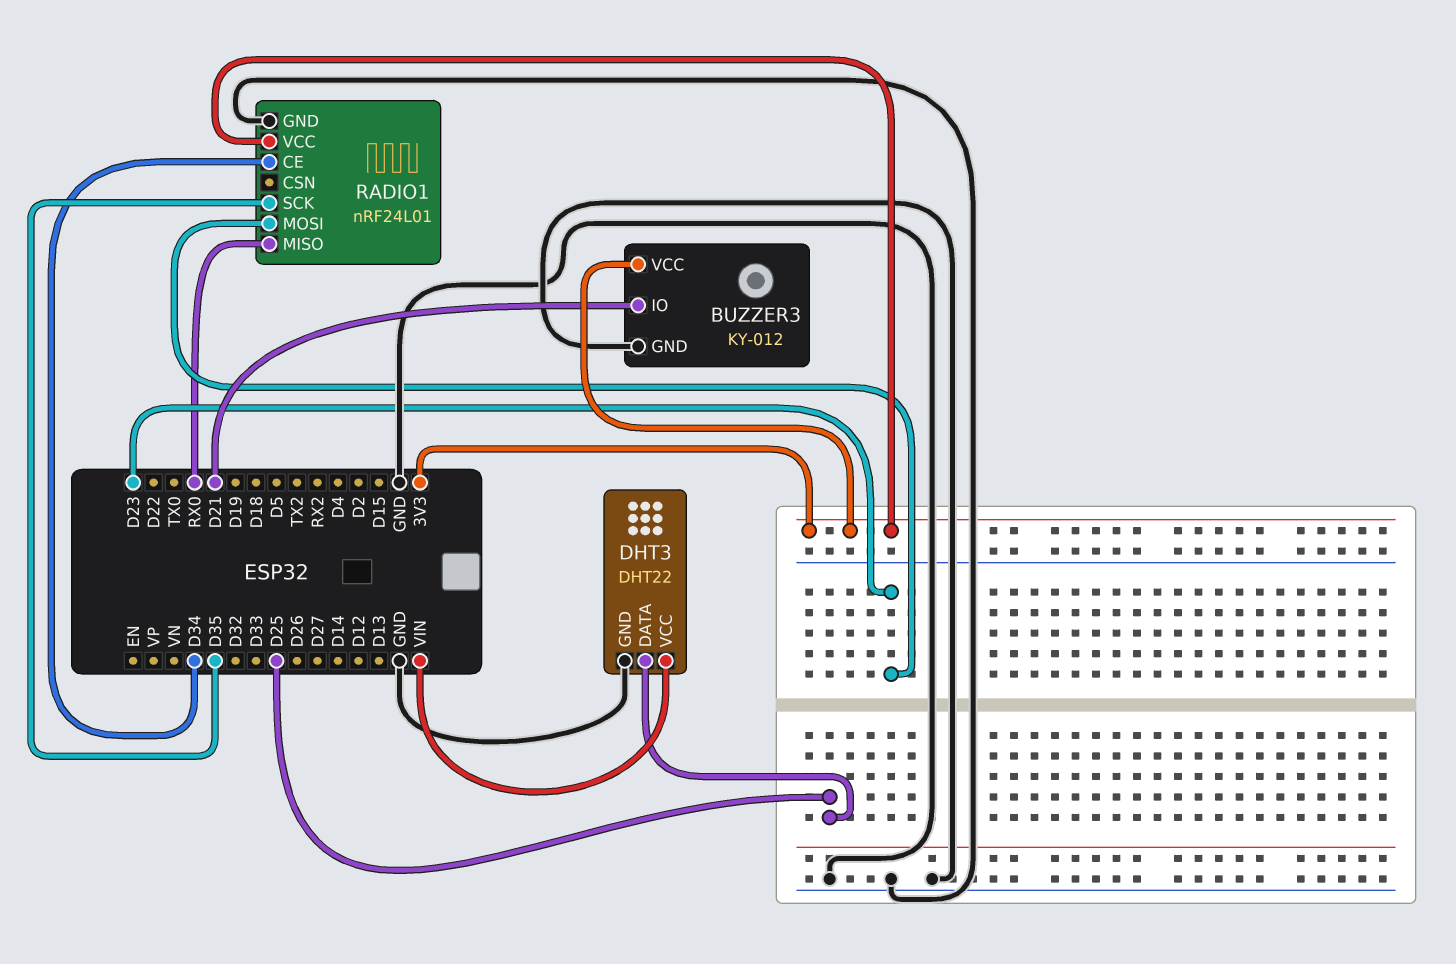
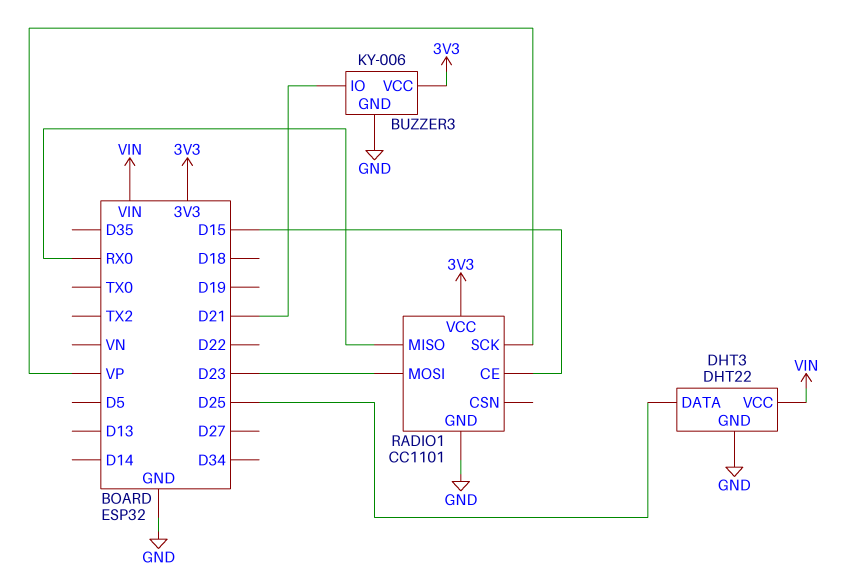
BUZZER3: KY-012 -> KY-006
RADIO1: nRF24L01 -> CC1101
RADIO1 pin CE: D34 -> D15
RADIO1 pin SCK: D35 -> VP

